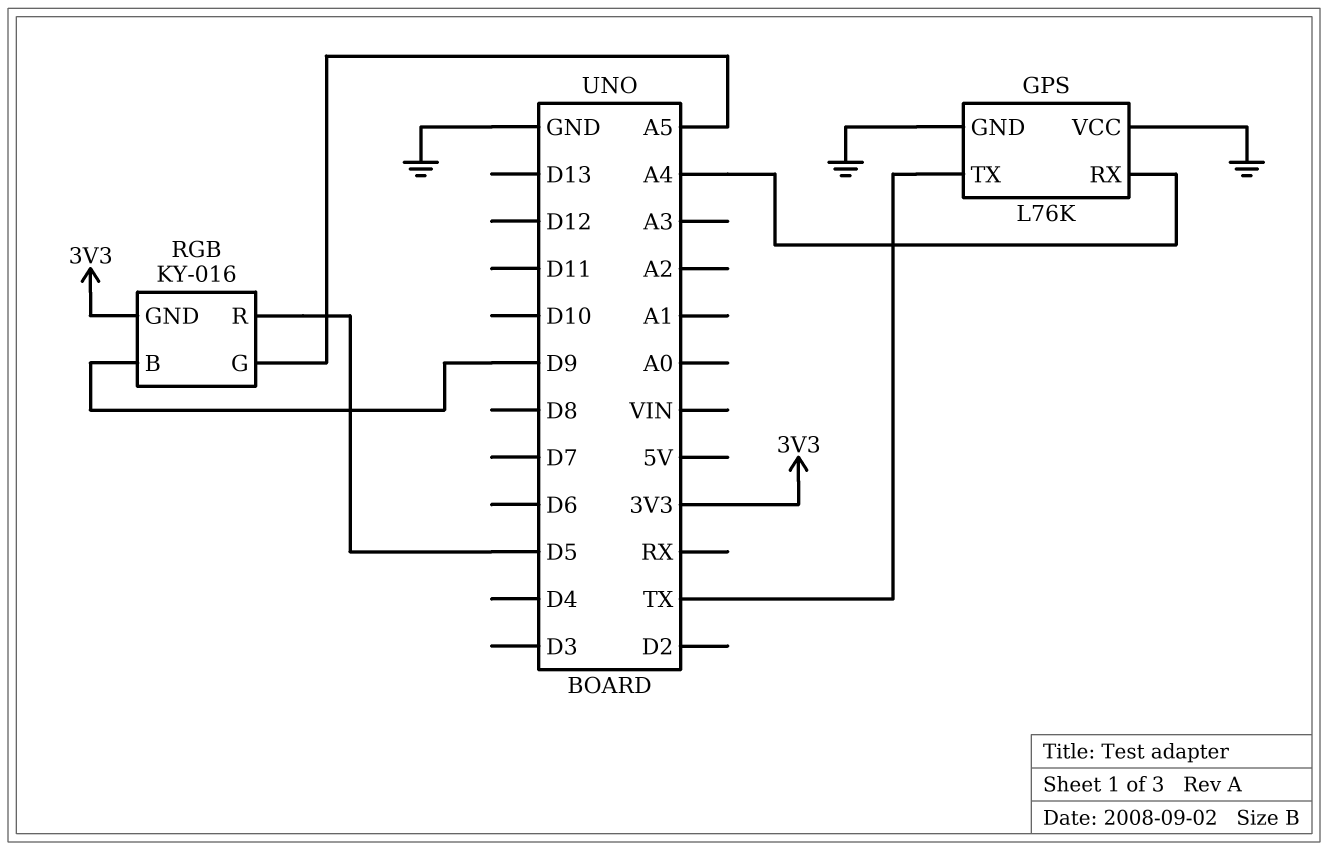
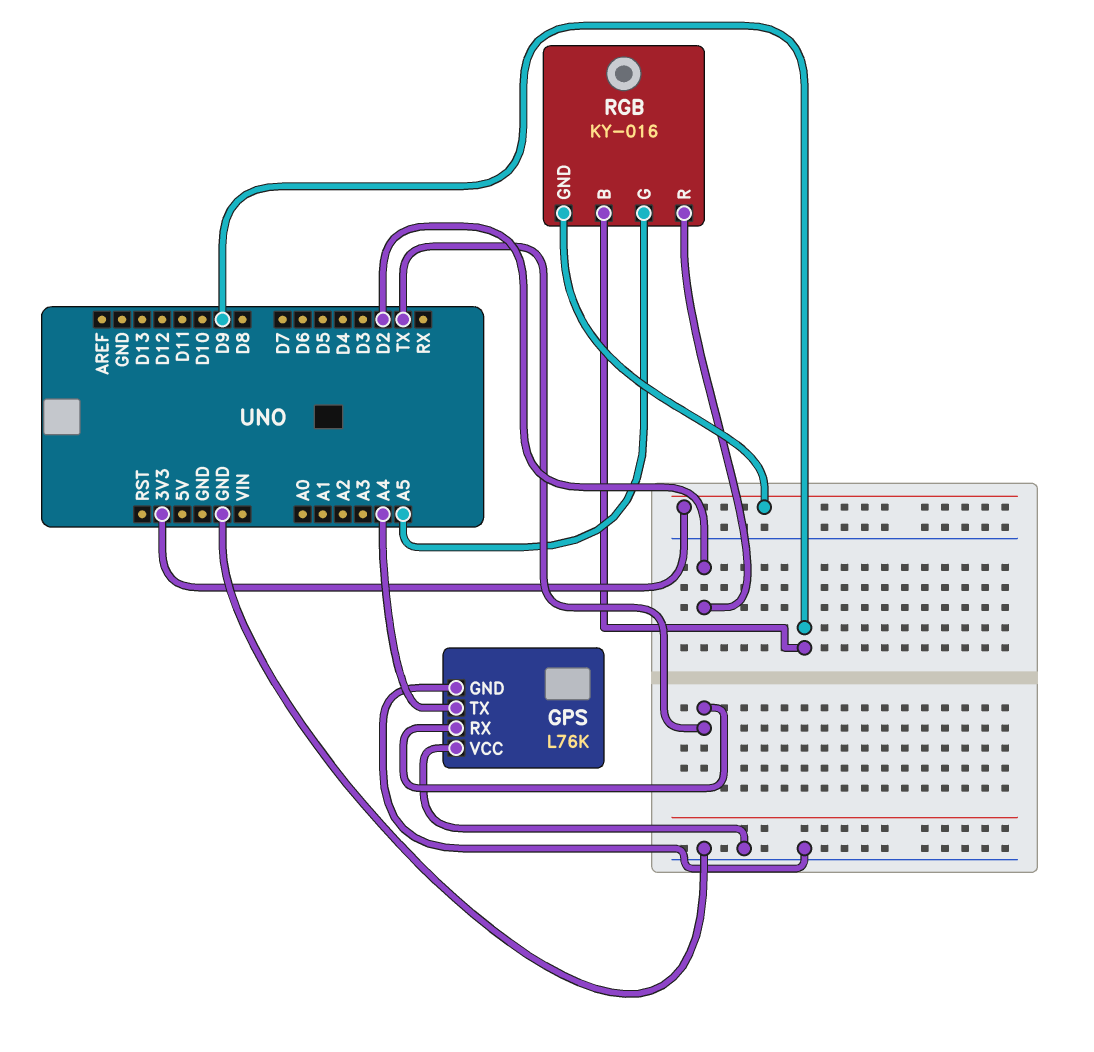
GPS pin RX: A4 -> TX
GPS pin TX: TX -> A4
RGB pin R: D5 -> D2

